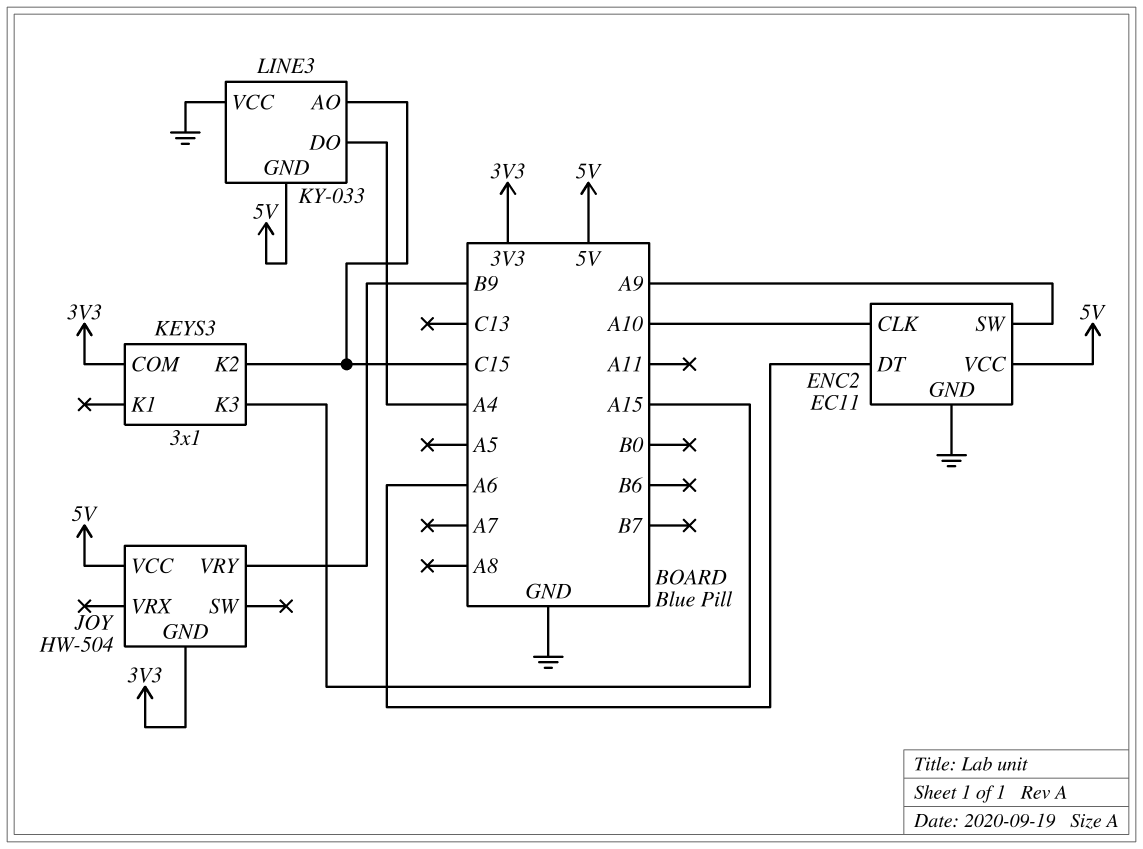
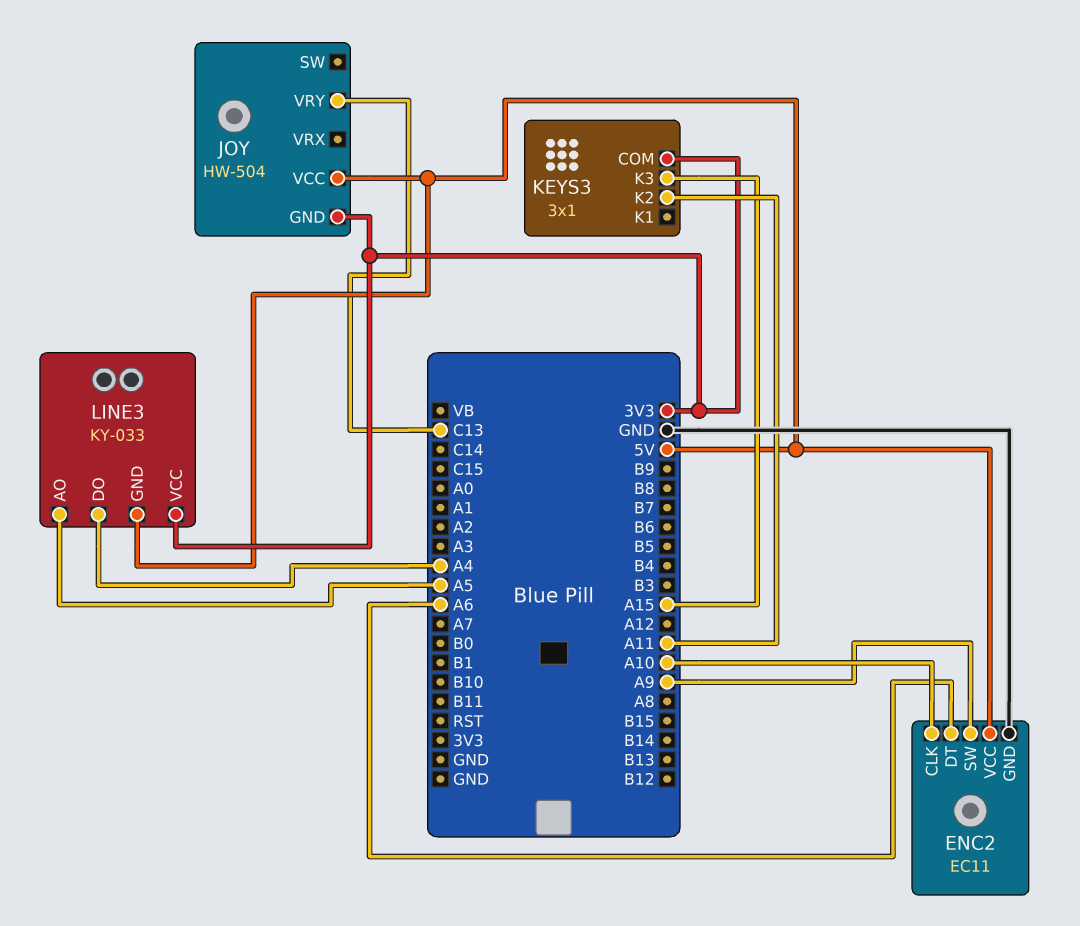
JOY pin VRY: B9 -> C13
KEYS3 pin K2: C15 -> A11
LINE3 pin AO: C15 -> A5
LINE3 pin VCC: GND -> 3V3

